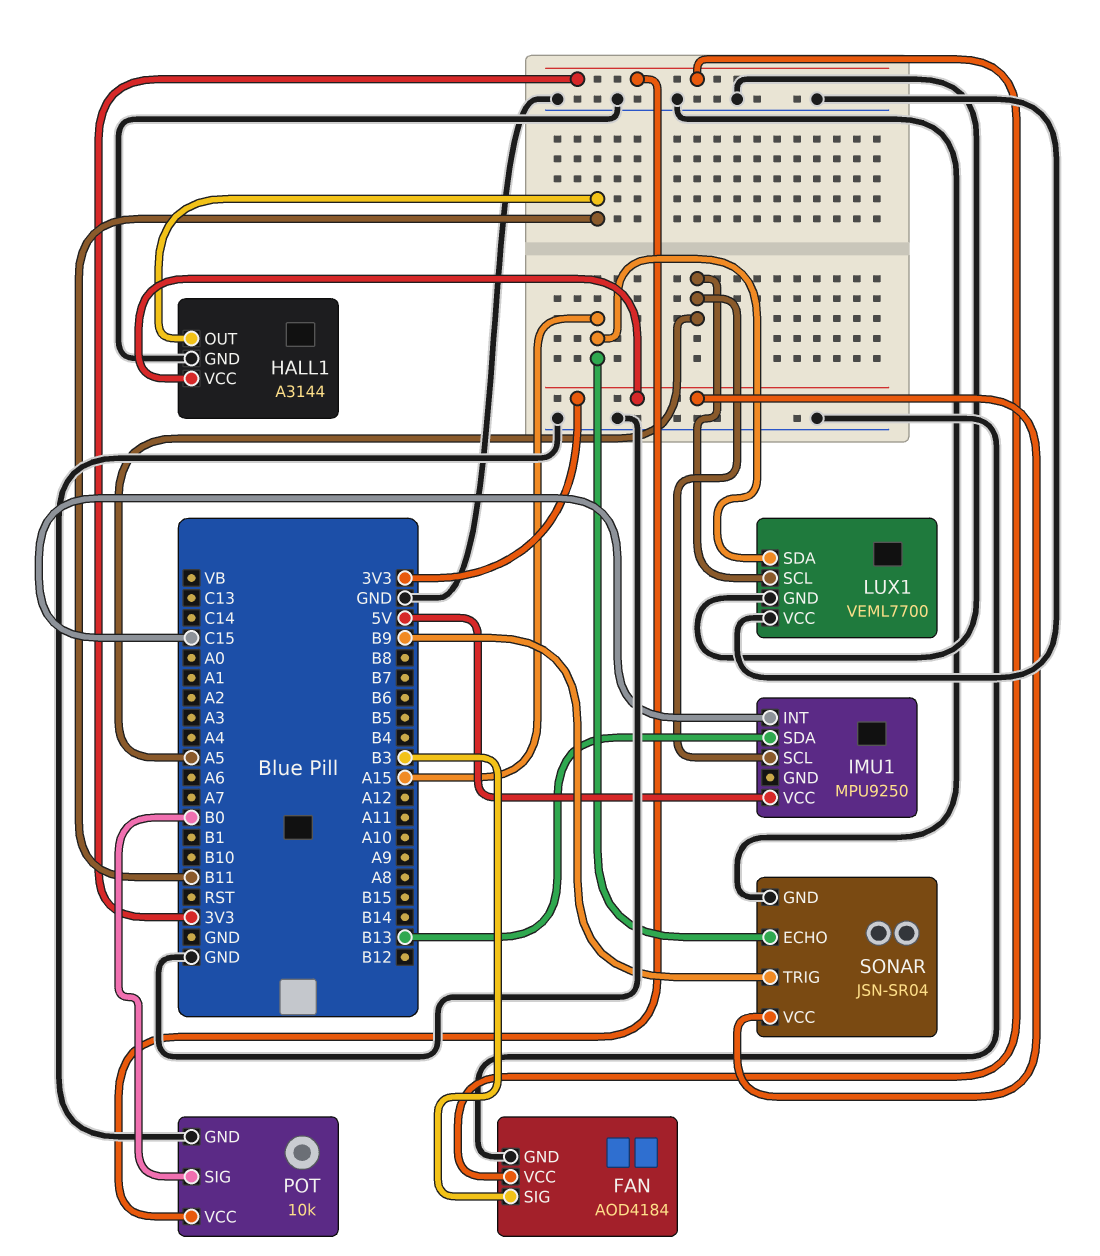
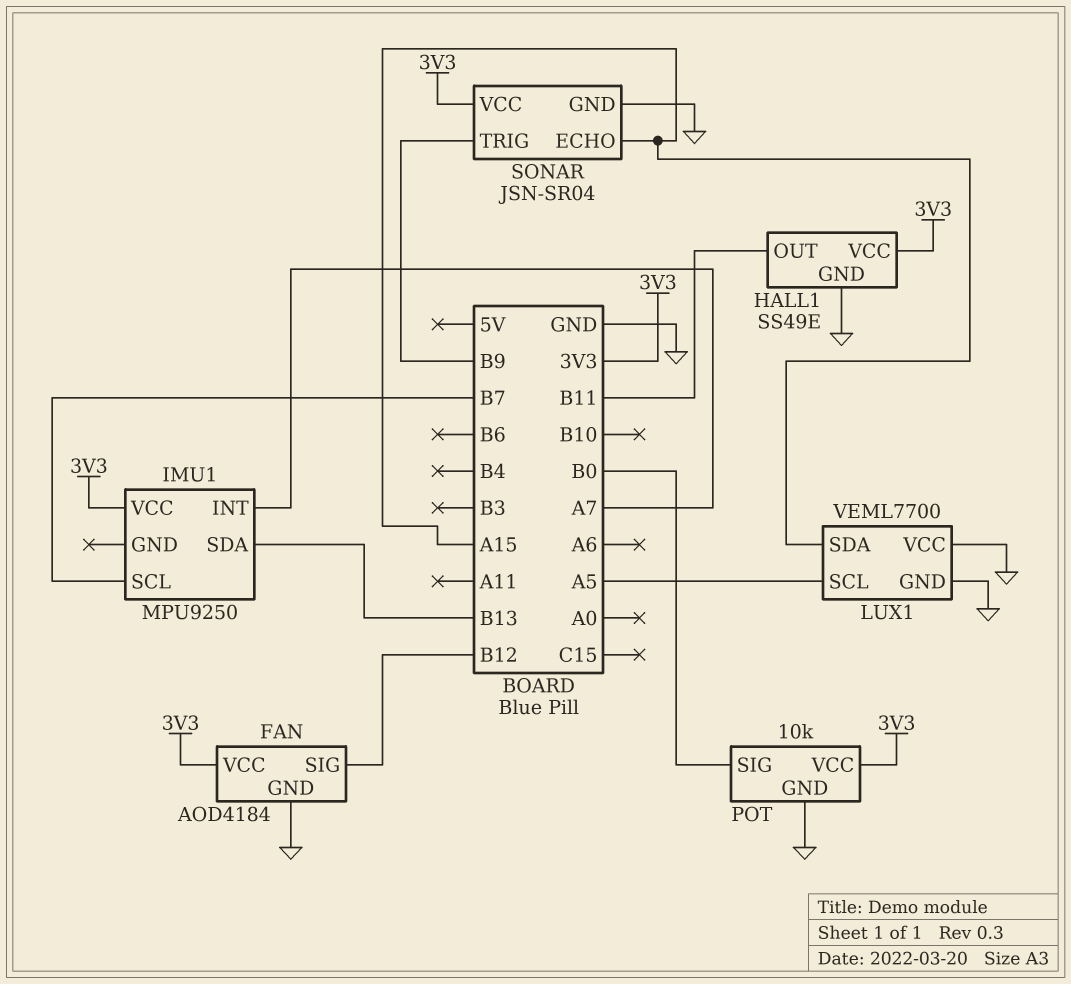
FAN pin SIG: B3 -> B12
HALL1: A3144 -> SS49E
IMU1 pin INT: C15 -> A7
IMU1 pin SCL: A5 -> B7
IMU1 pin VCC: 5V -> 3V3

